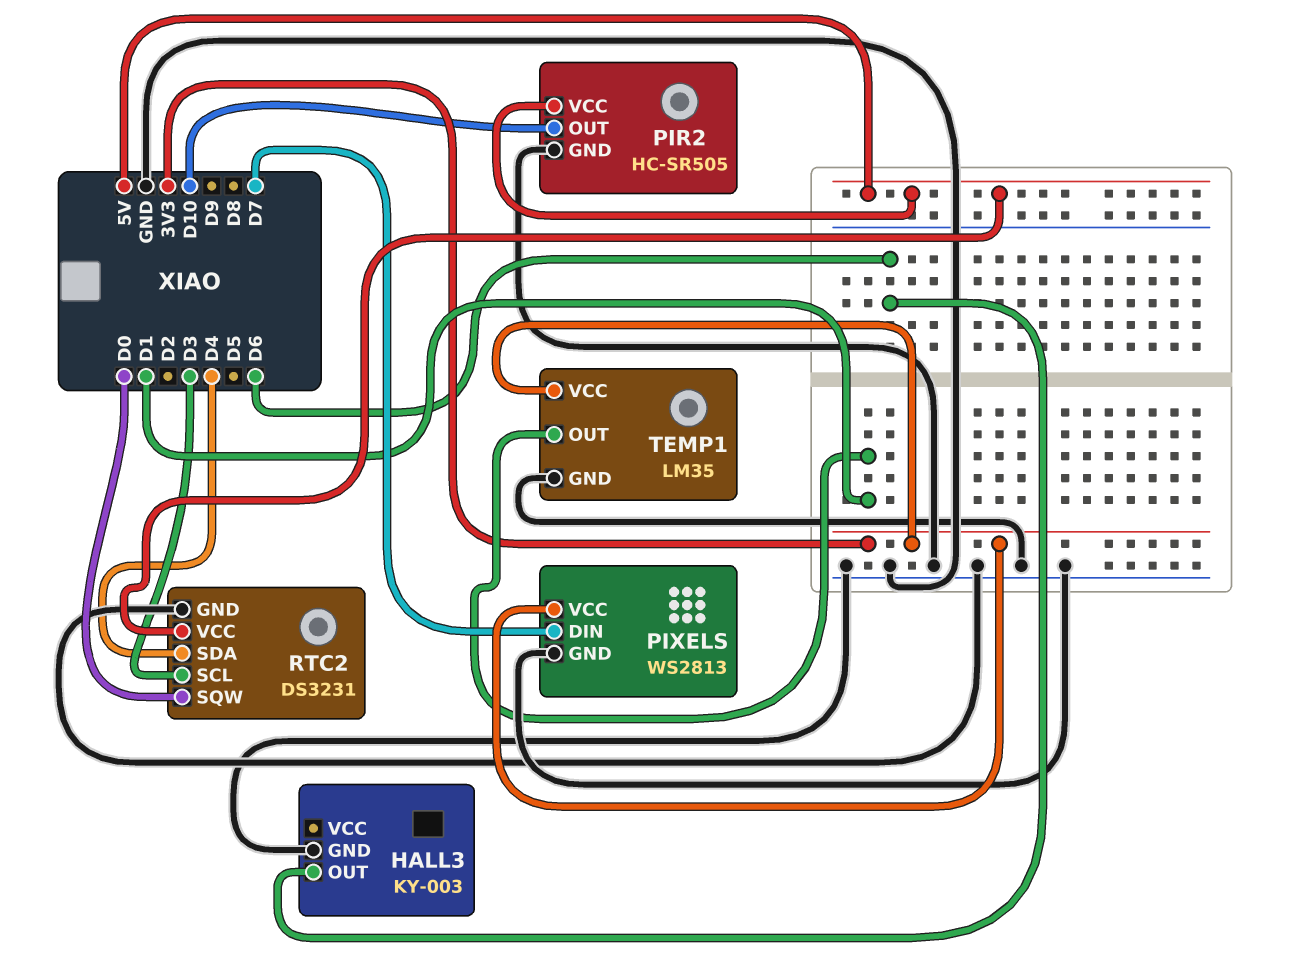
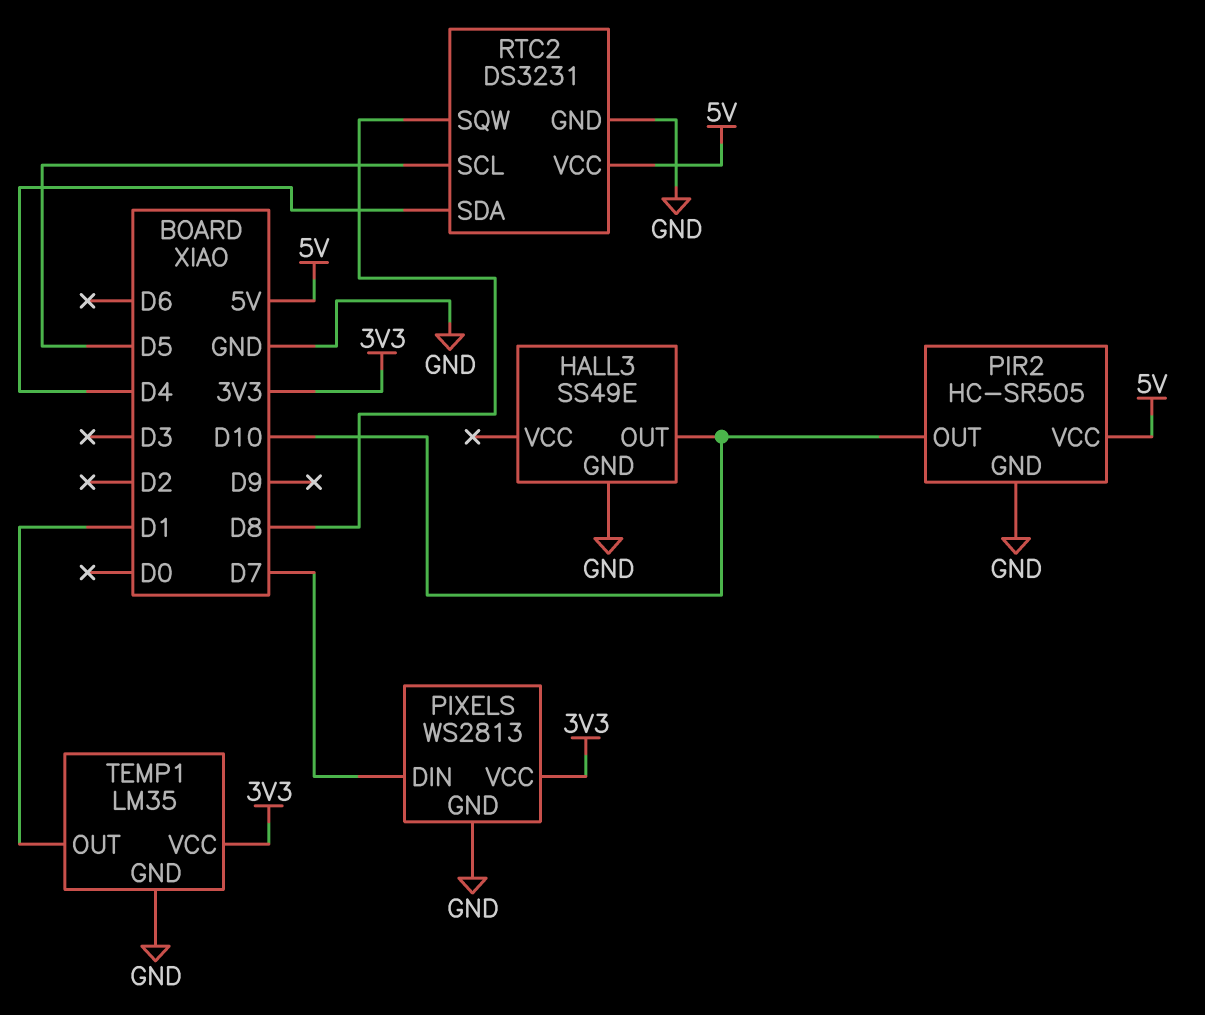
HALL3: KY-003 -> SS49E
HALL3 pin OUT: D6 -> D10
RTC2 pin SCL: D3 -> D5
RTC2 pin SQW: D0 -> D8

